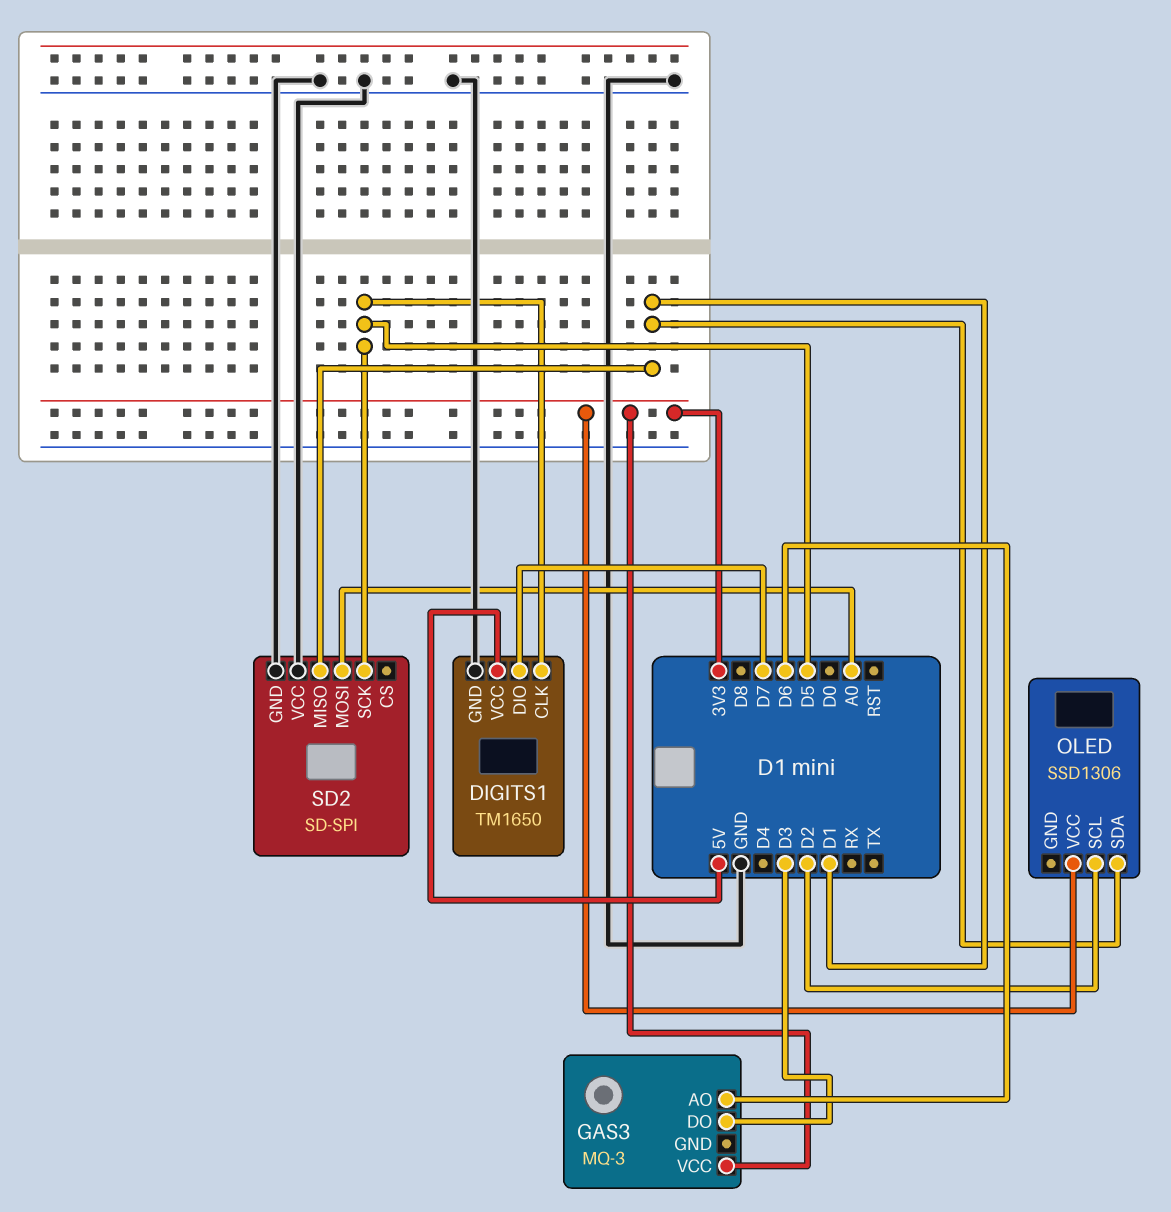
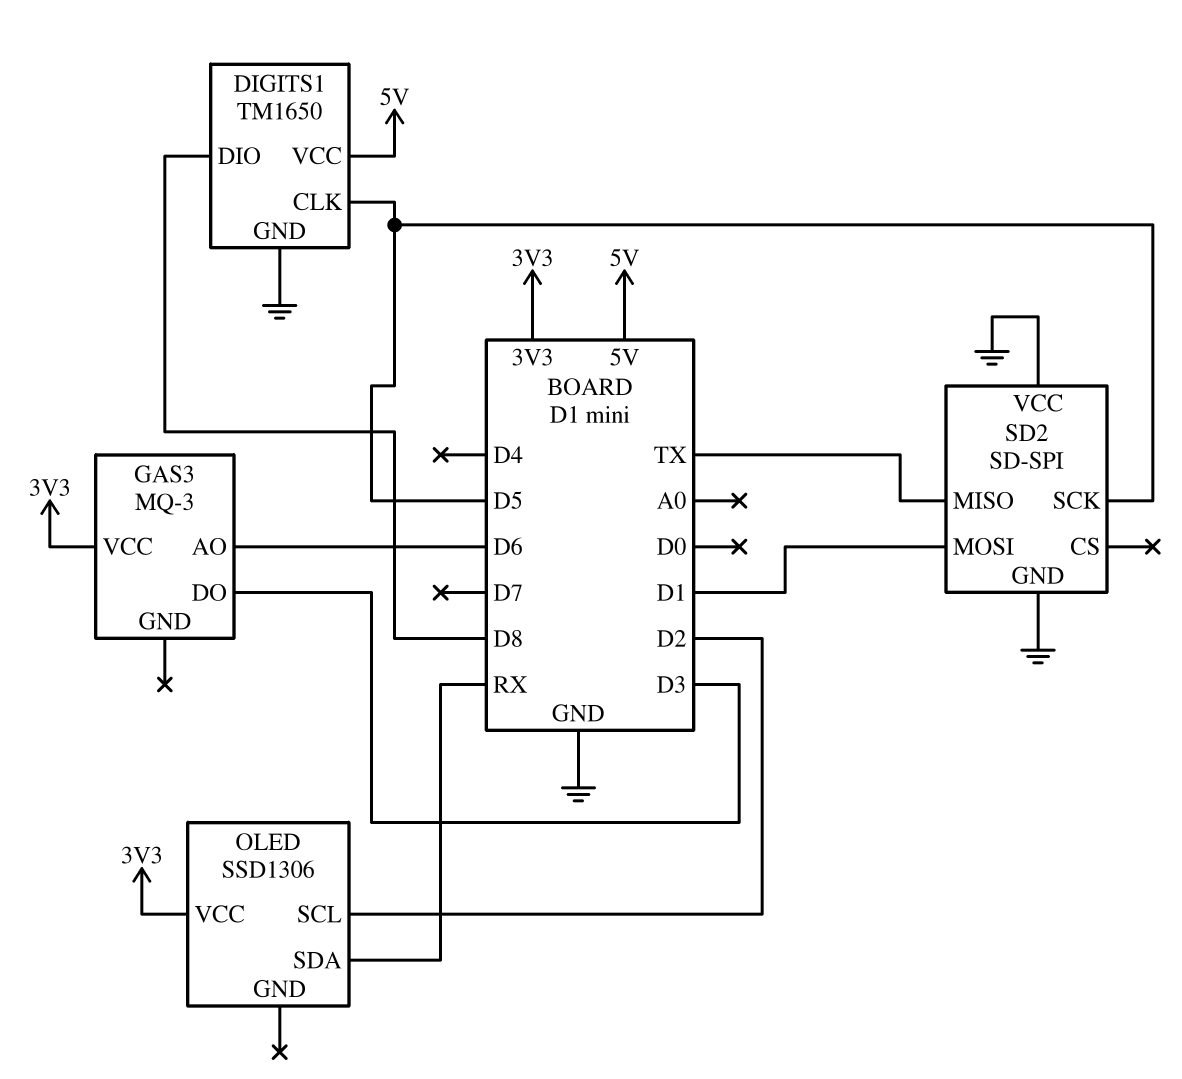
DIGITS1 pin DIO: D7 -> D8
OLED pin SDA: D1 -> RX
SD2 pin MISO: D1 -> TX
SD2 pin MOSI: A0 -> D1

